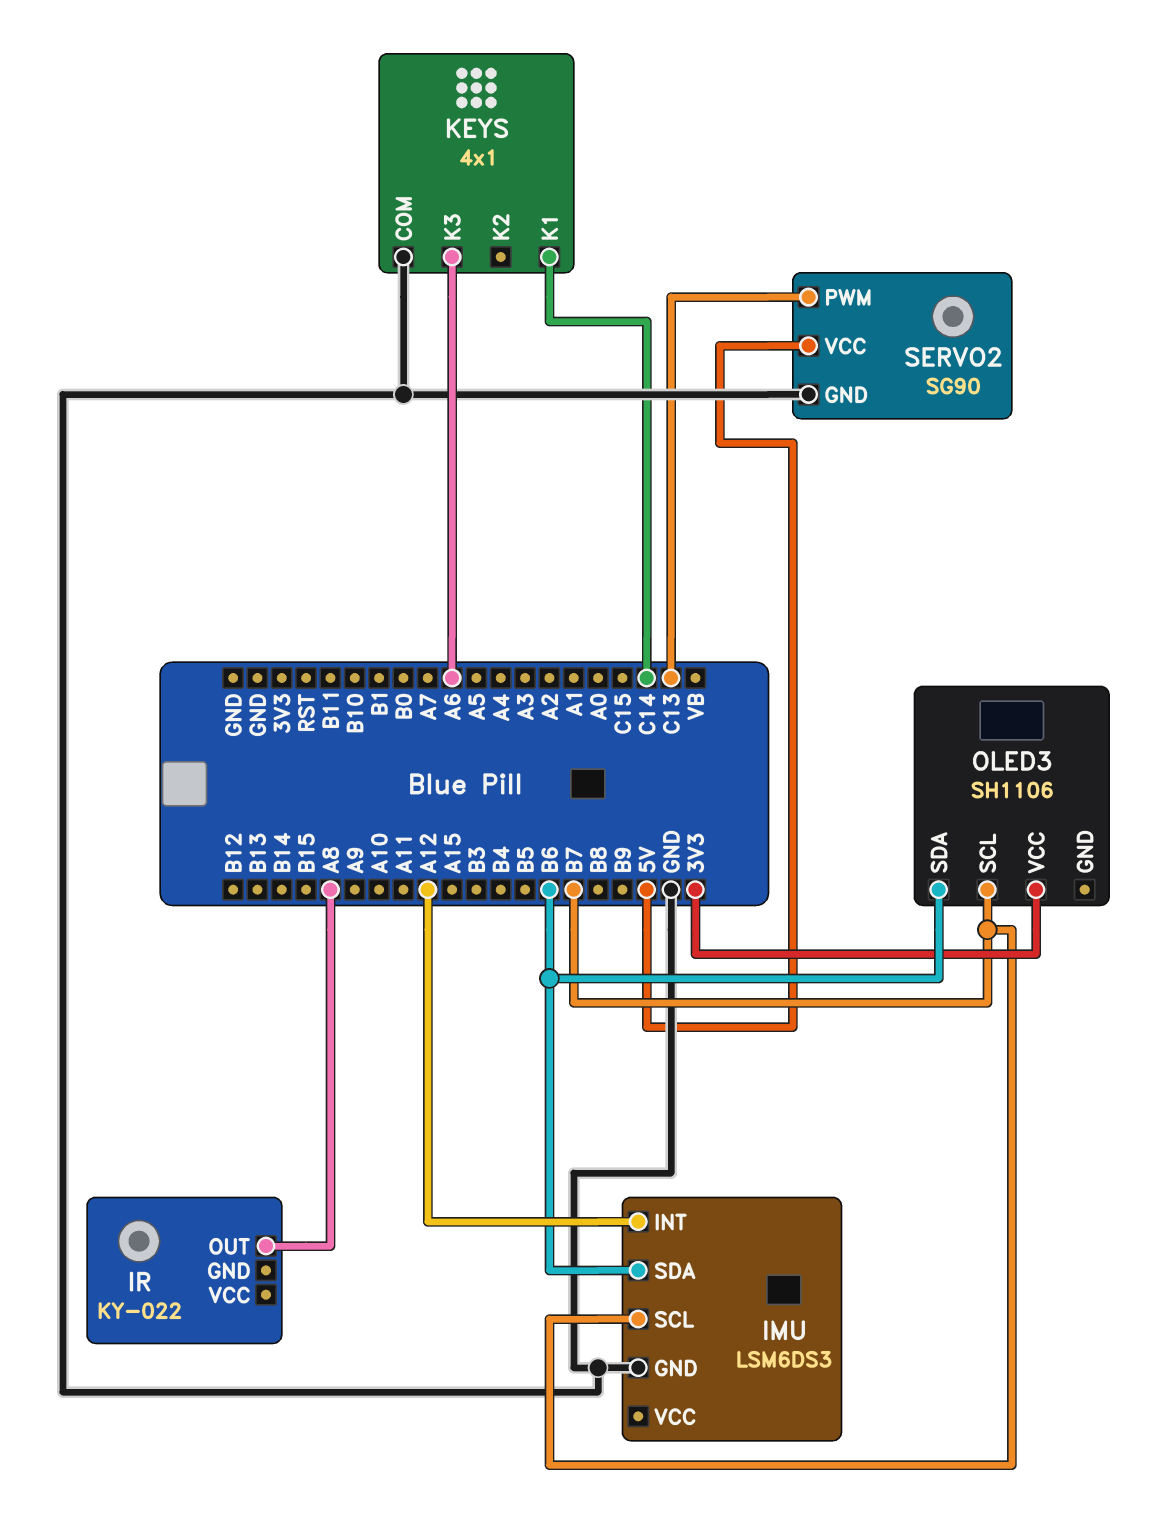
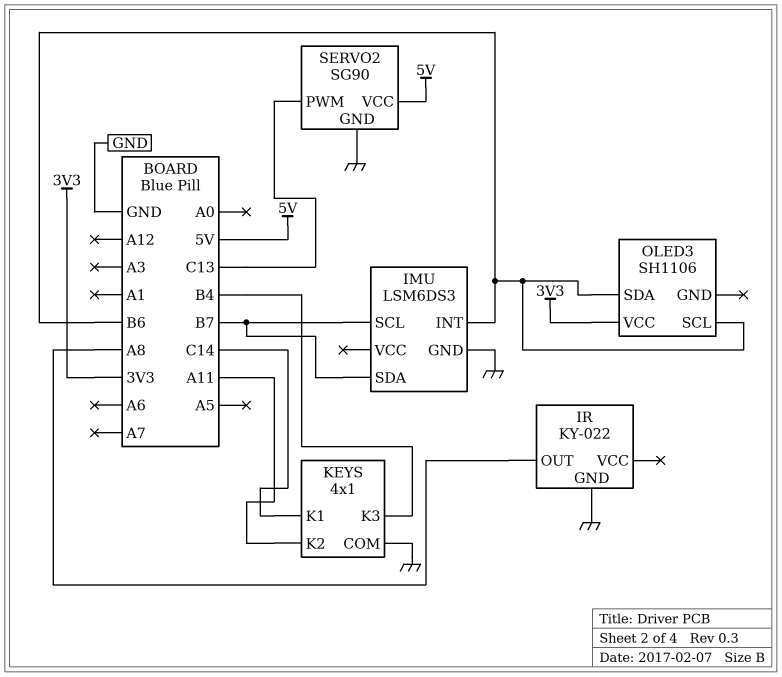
IMU pin INT: A12 -> B6
IMU pin SDA: B6 -> B7
IR pin GND: none -> GND
KEYS pin K2: none -> A11
KEYS pin K3: A6 -> B4
OLED3 pin SCL: B7 -> B6

